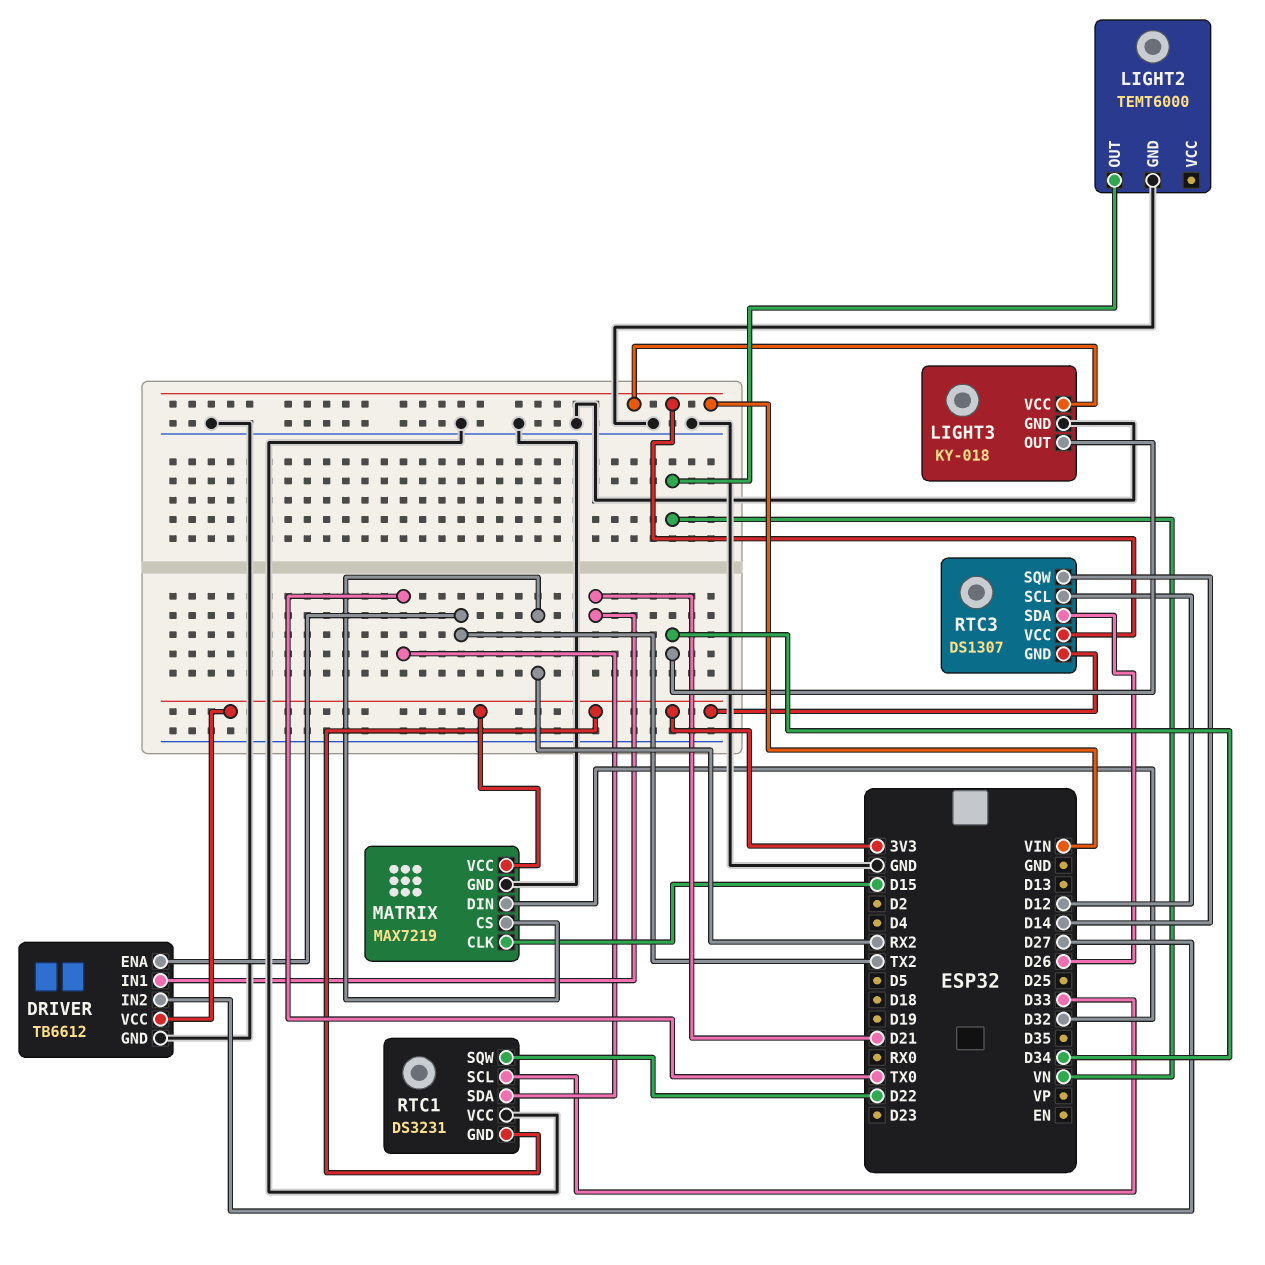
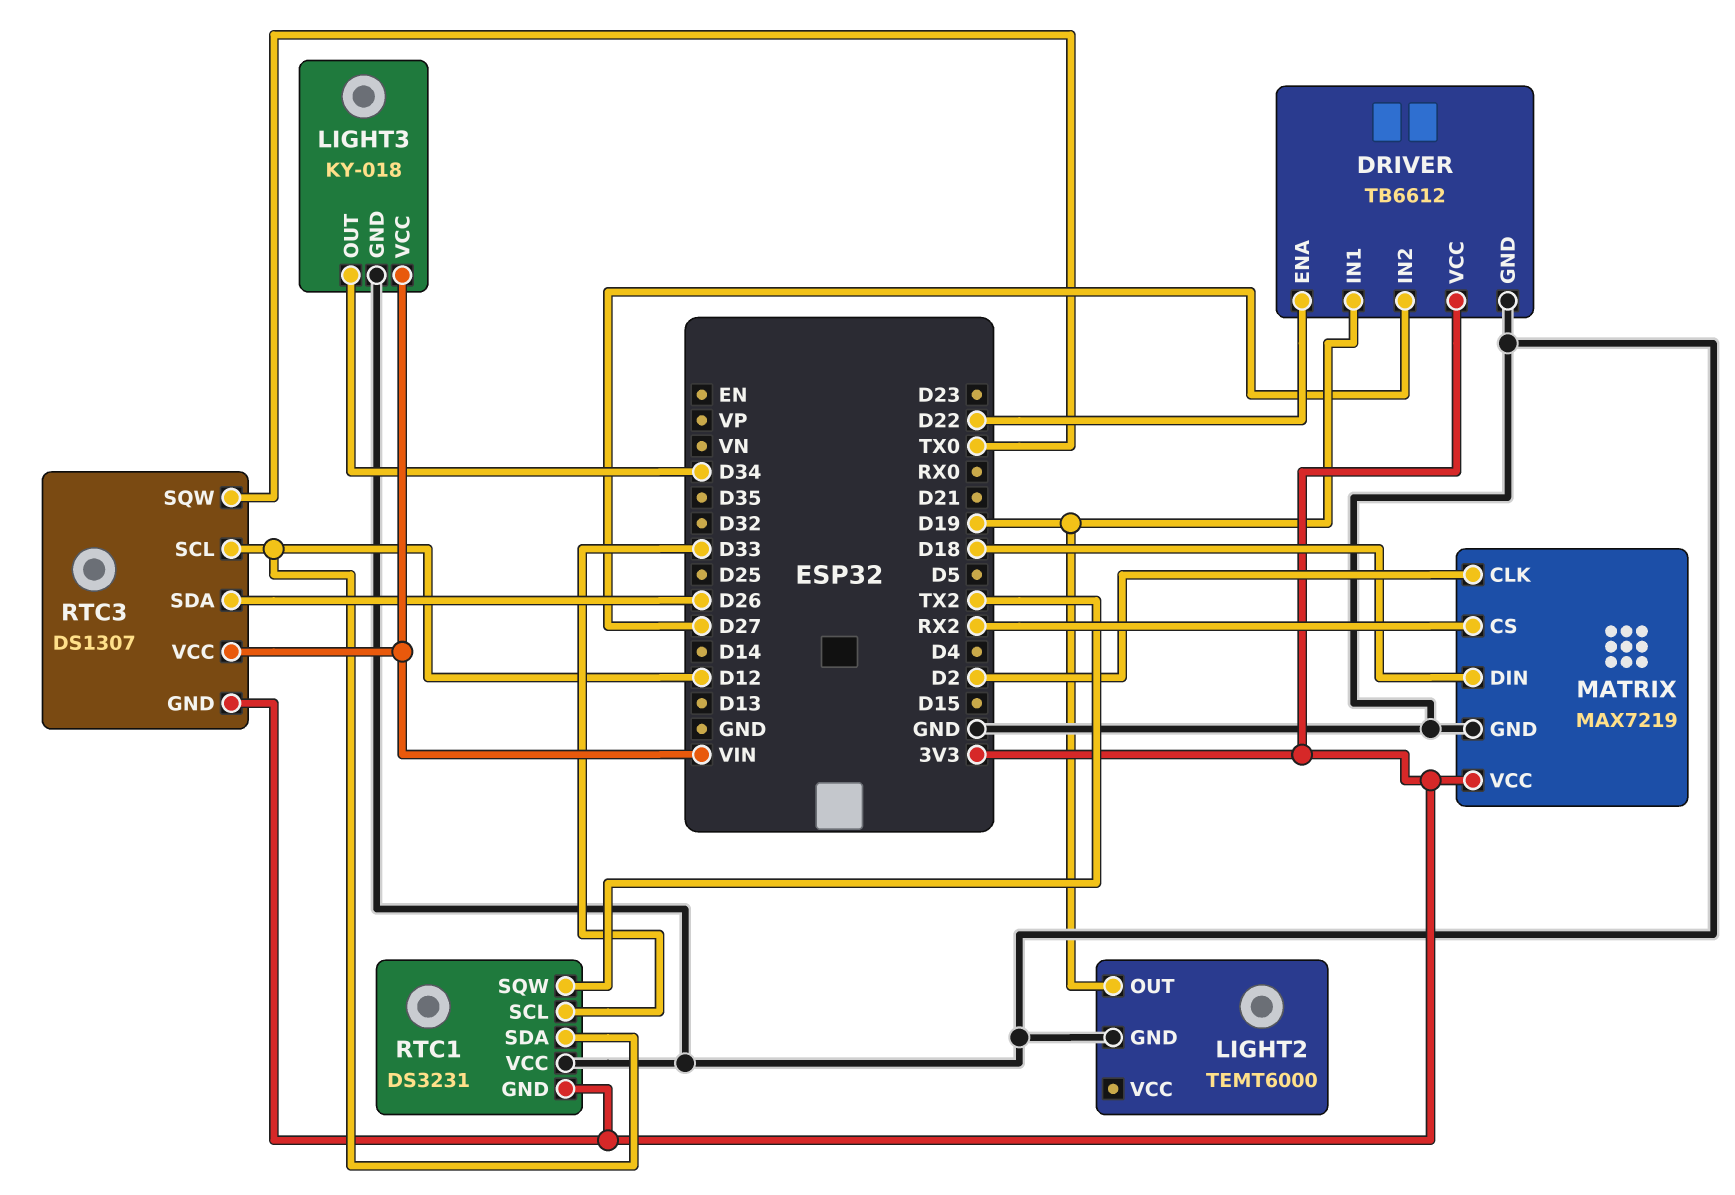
DRIVER pin ENA: TX2 -> D22
DRIVER pin IN1: D21 -> D19
LIGHT2 pin OUT: VN -> D19
MATRIX pin CLK: D15 -> D2
MATRIX pin DIN: D32 -> D18
RTC1 pin SDA: TX0 -> D12
RTC1 pin SQW: D22 -> TX2
RTC3 pin SQW: D14 -> TX0

